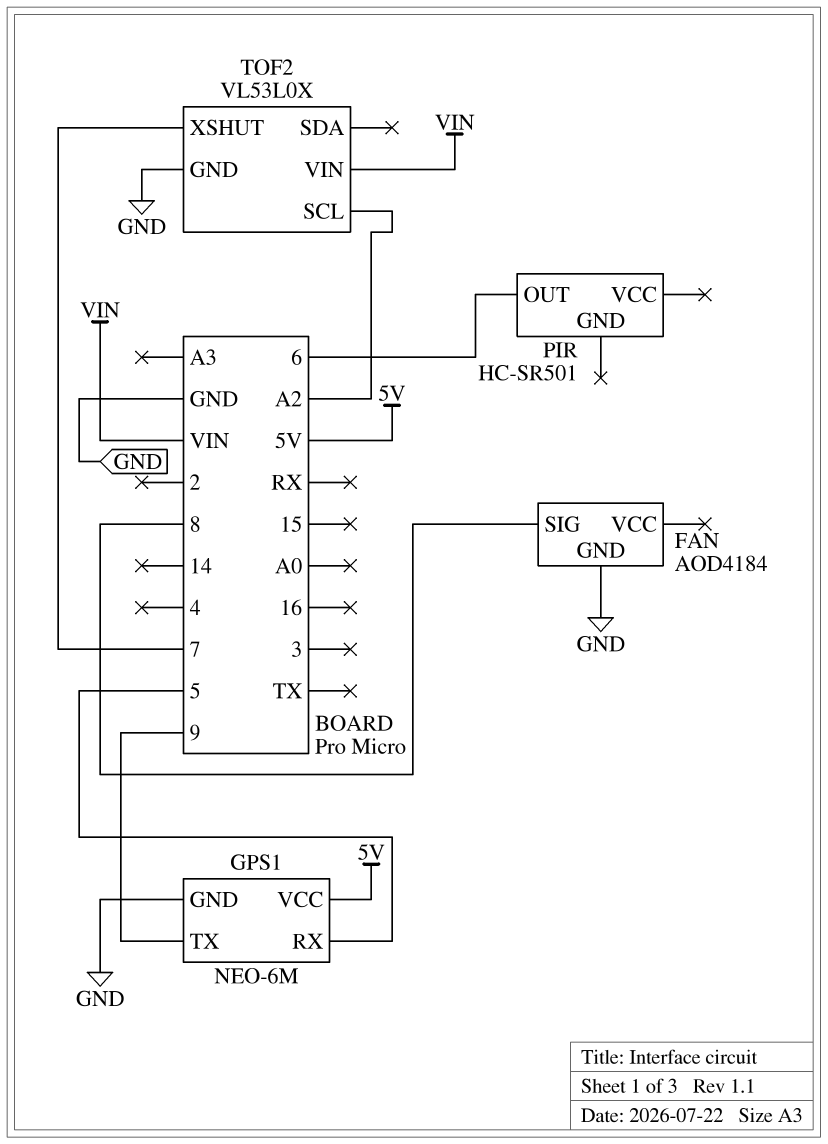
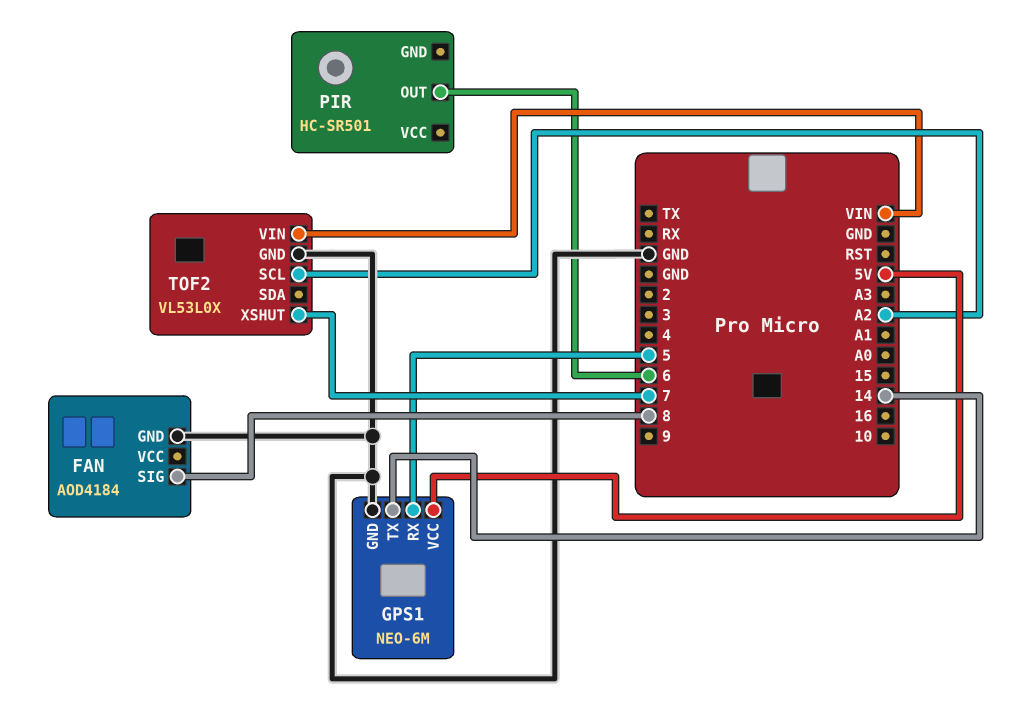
GPS1 pin TX: 9 -> 14

